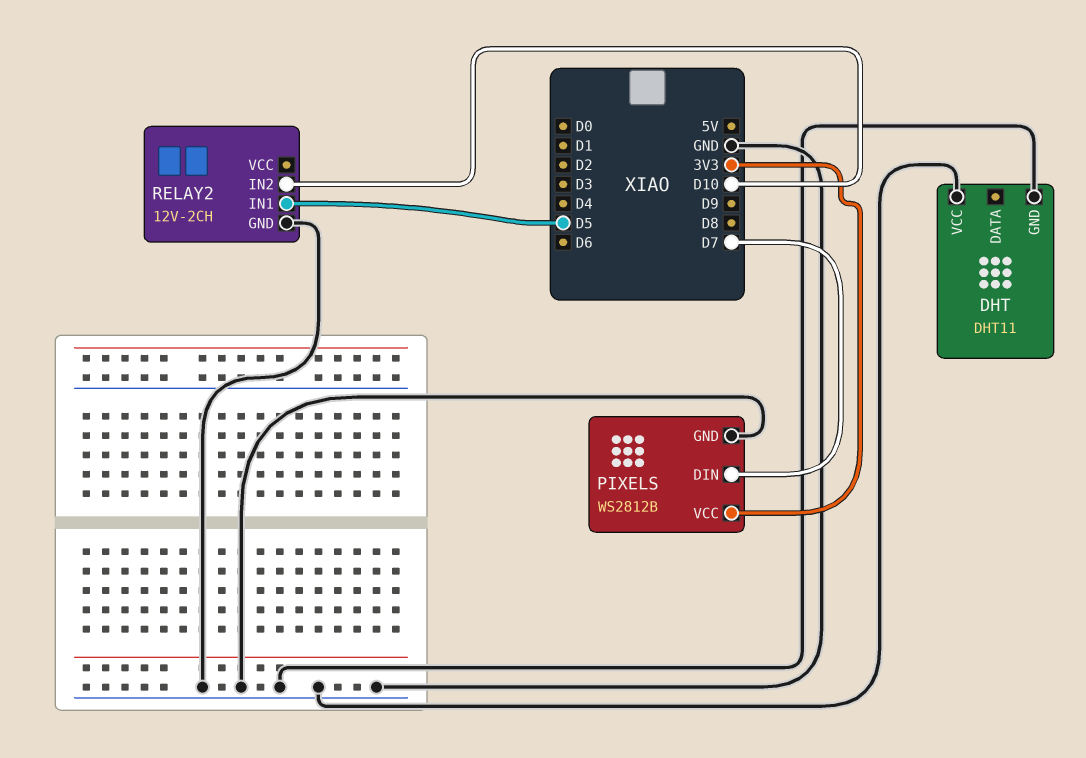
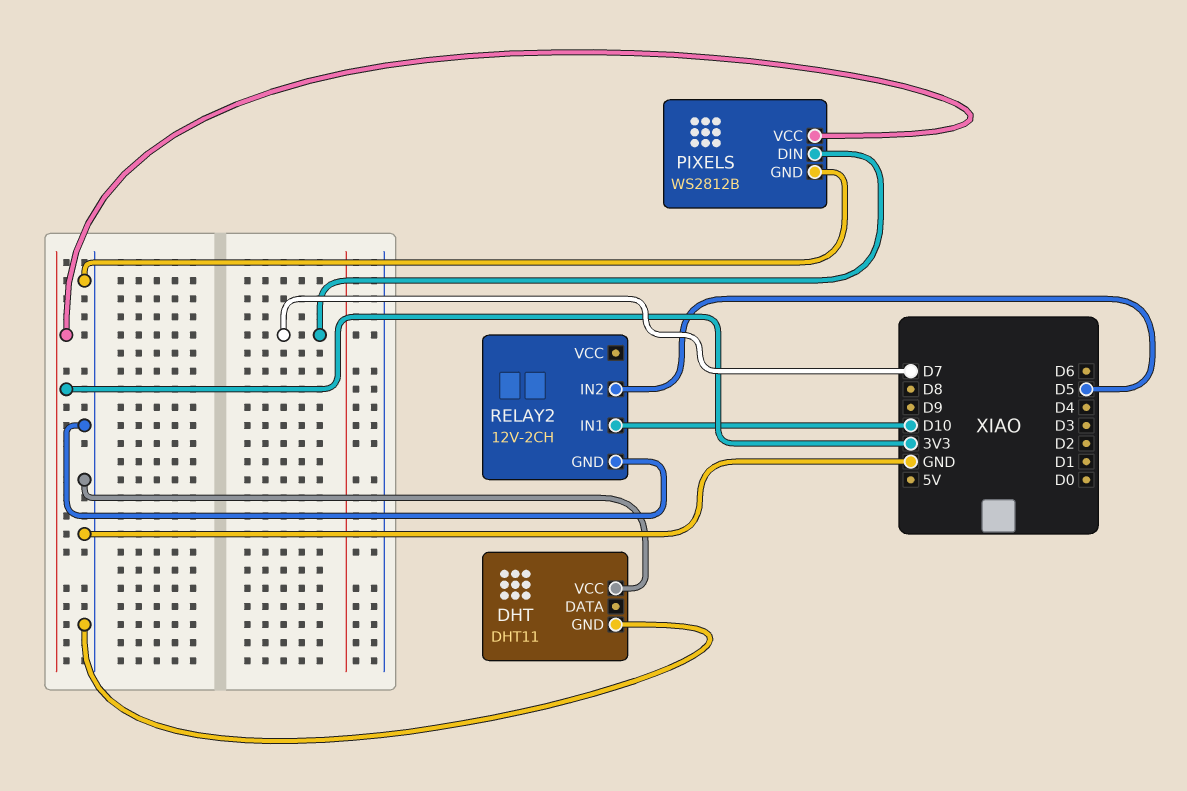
RELAY2 pin IN1: D5 -> D10
RELAY2 pin IN2: D10 -> D5

